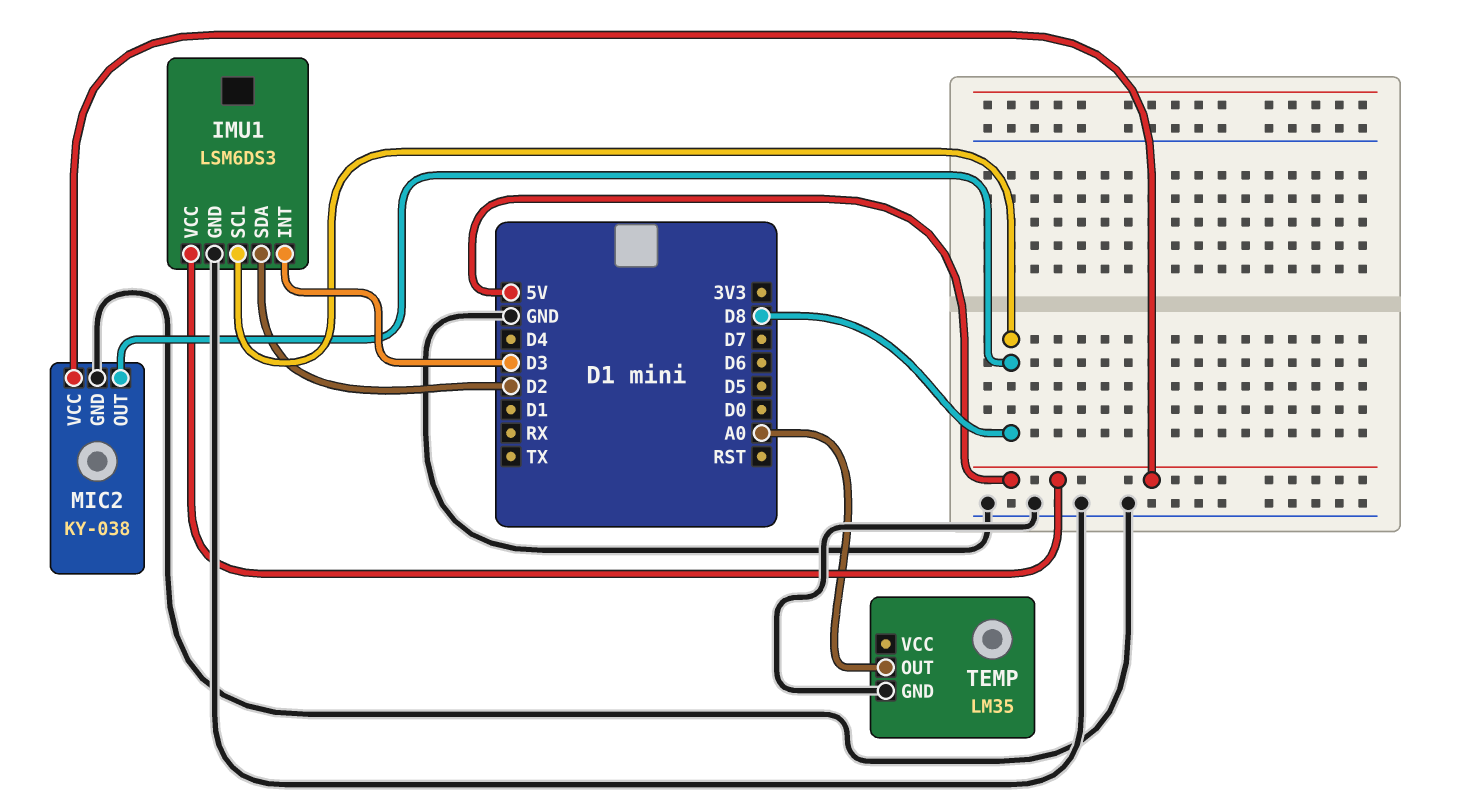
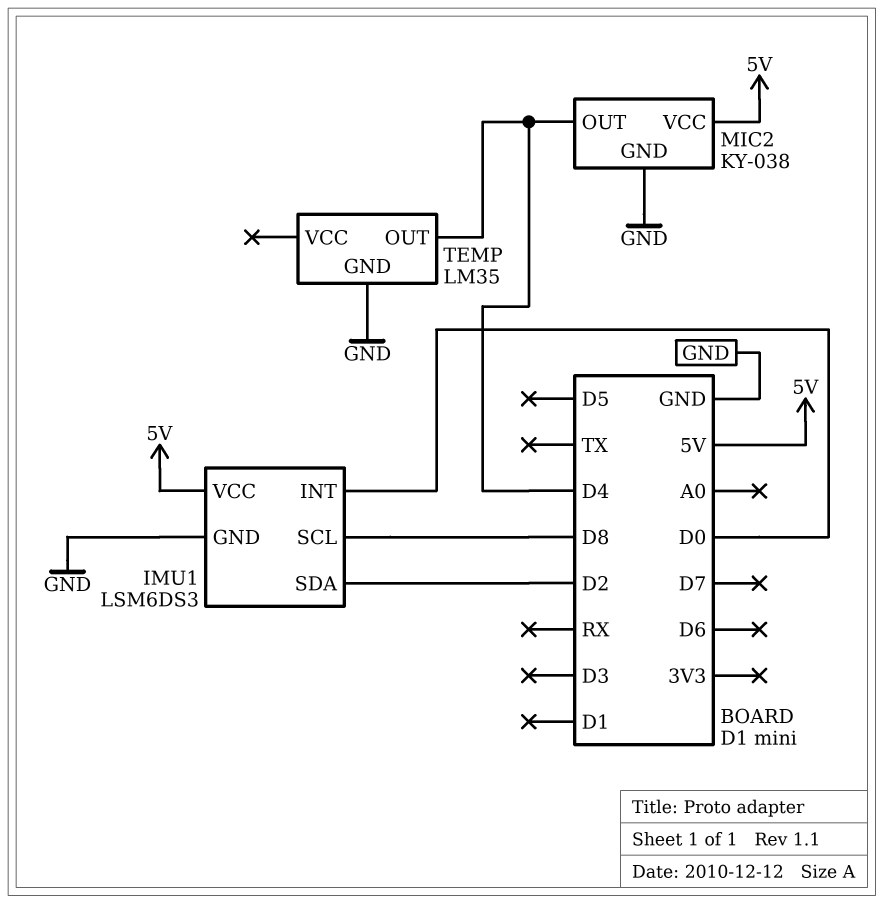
IMU1 pin INT: D3 -> D0
MIC2 pin OUT: D8 -> D4
TEMP pin OUT: A0 -> D4

